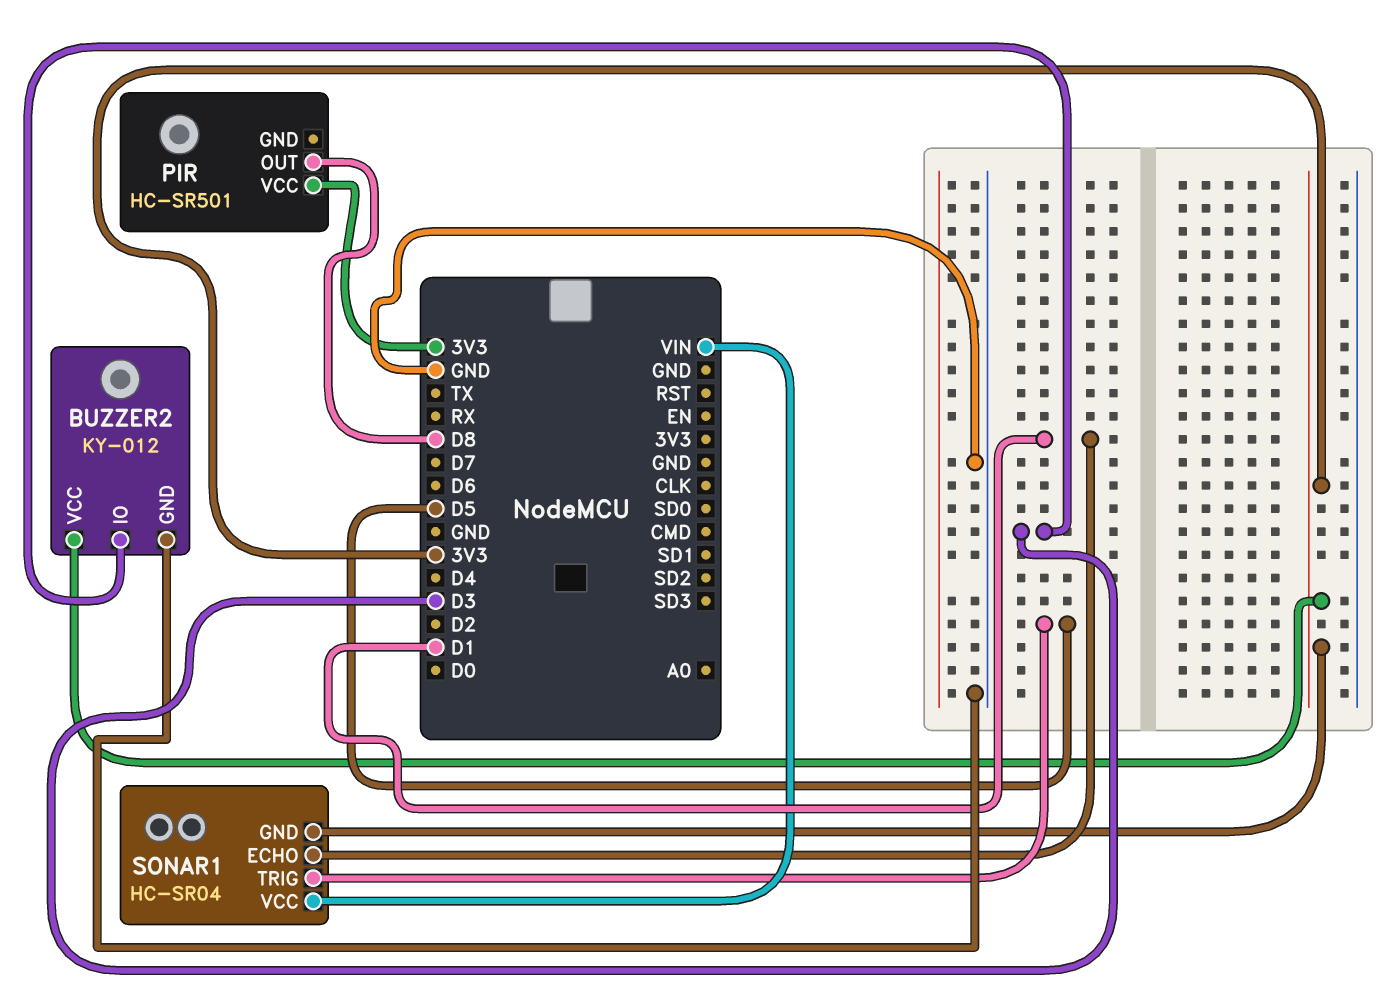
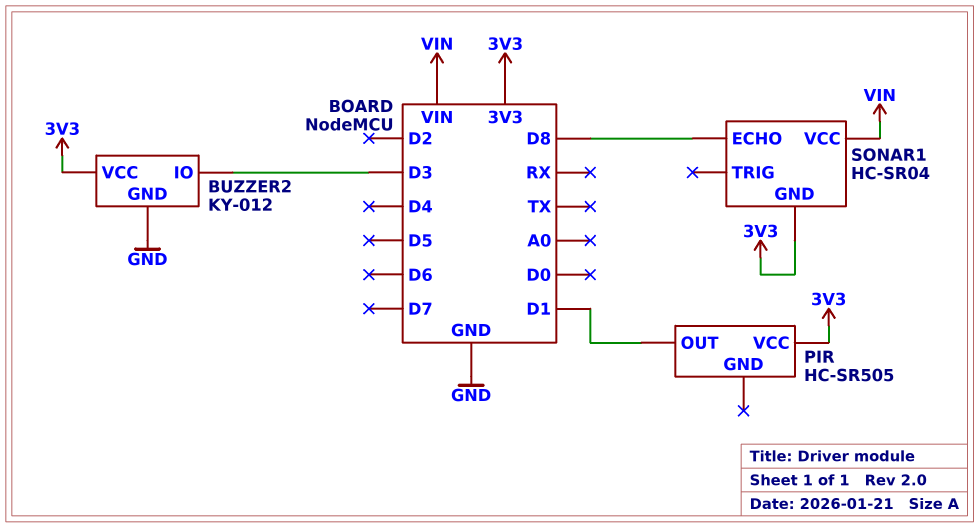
PIR: HC-SR501 -> HC-SR505
PIR pin OUT: D8 -> D1
SONAR1 pin ECHO: D1 -> D8
SONAR1 pin TRIG: D5 -> none

